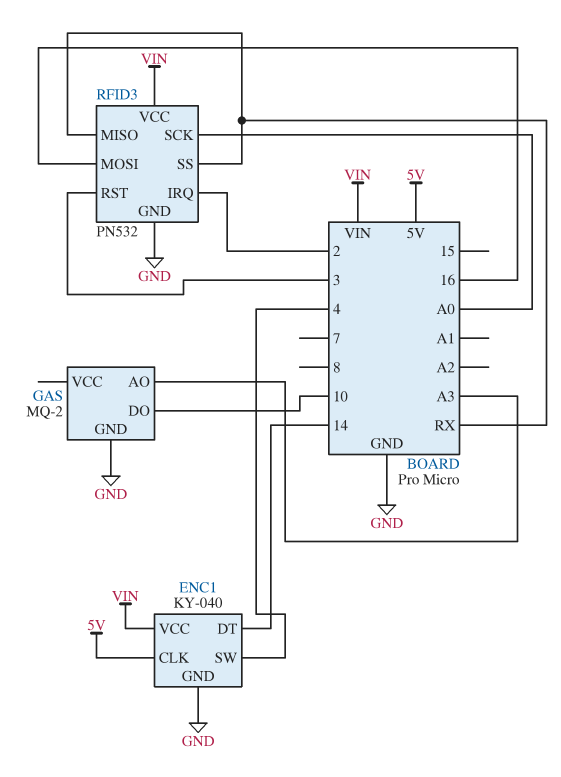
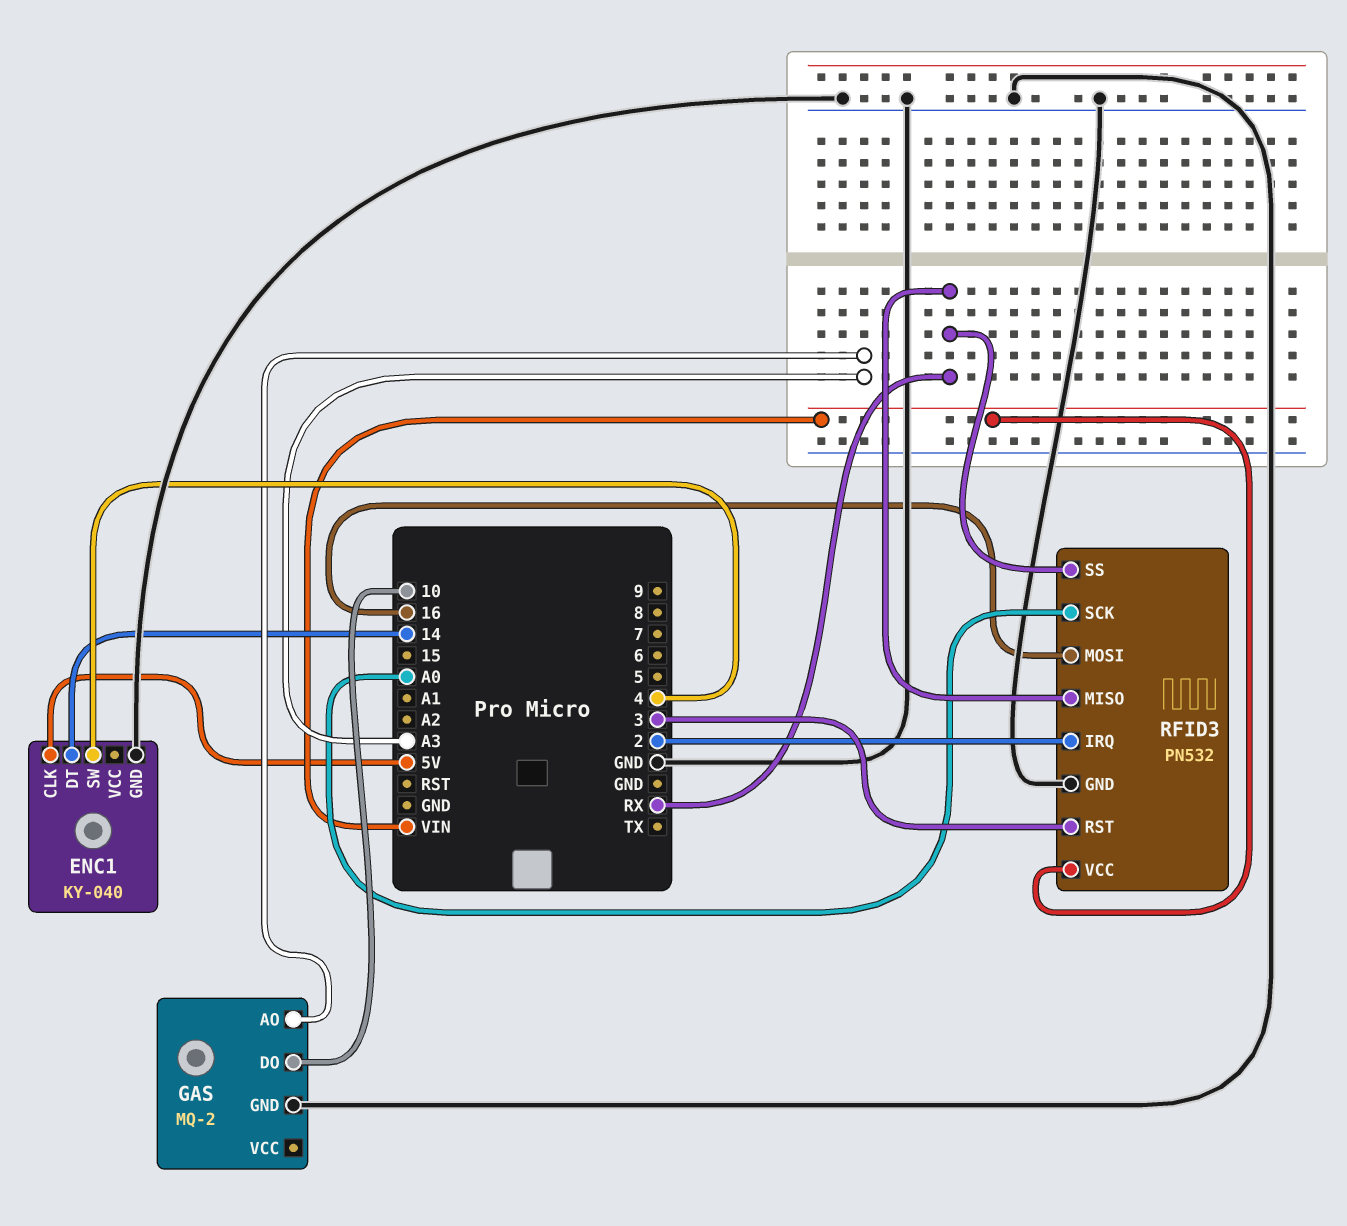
ENC1 pin VCC: VIN -> none

